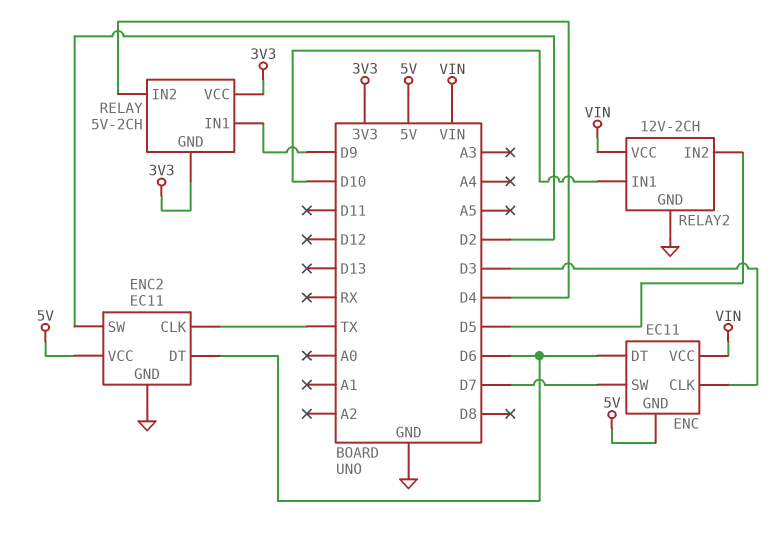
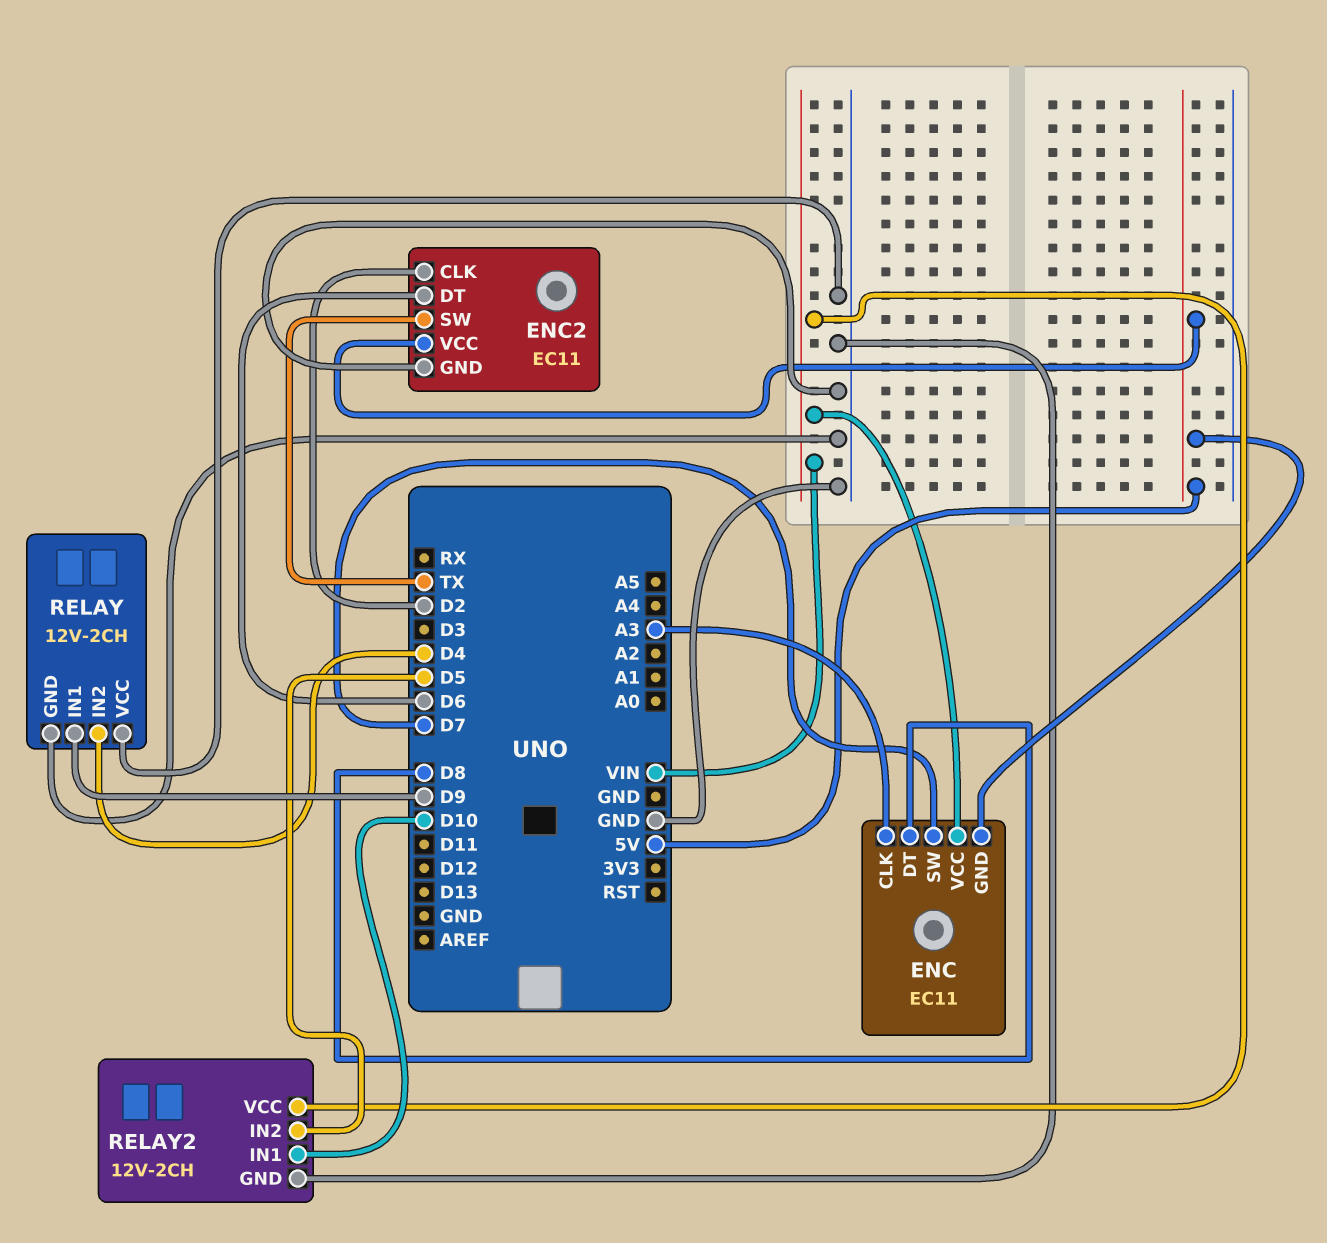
ENC pin CLK: D3 -> A3
ENC pin DT: D6 -> D8
ENC2 pin CLK: TX -> D2
ENC2 pin SW: D2 -> TX
RELAY: 5V-2CH -> 12V-2CH
RELAY pin GND: 3V3 -> GND
RELAY pin VCC: 3V3 -> GND

